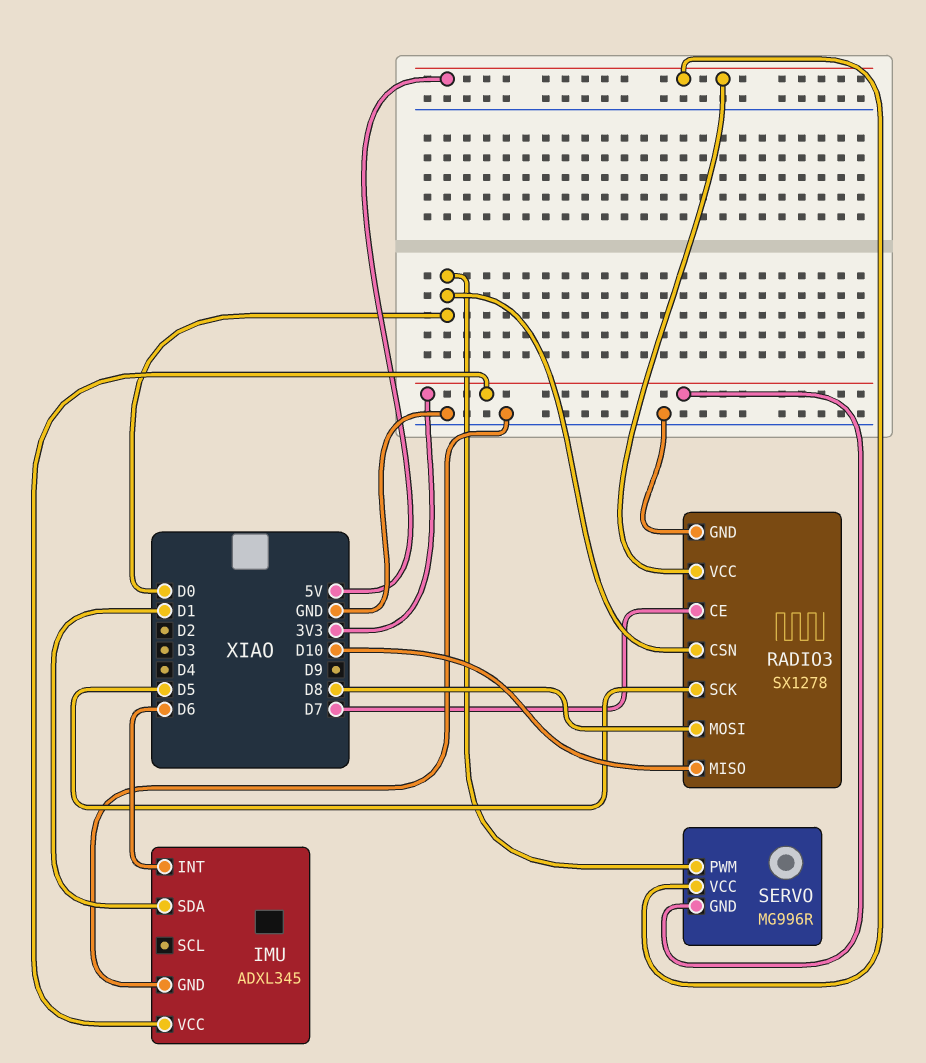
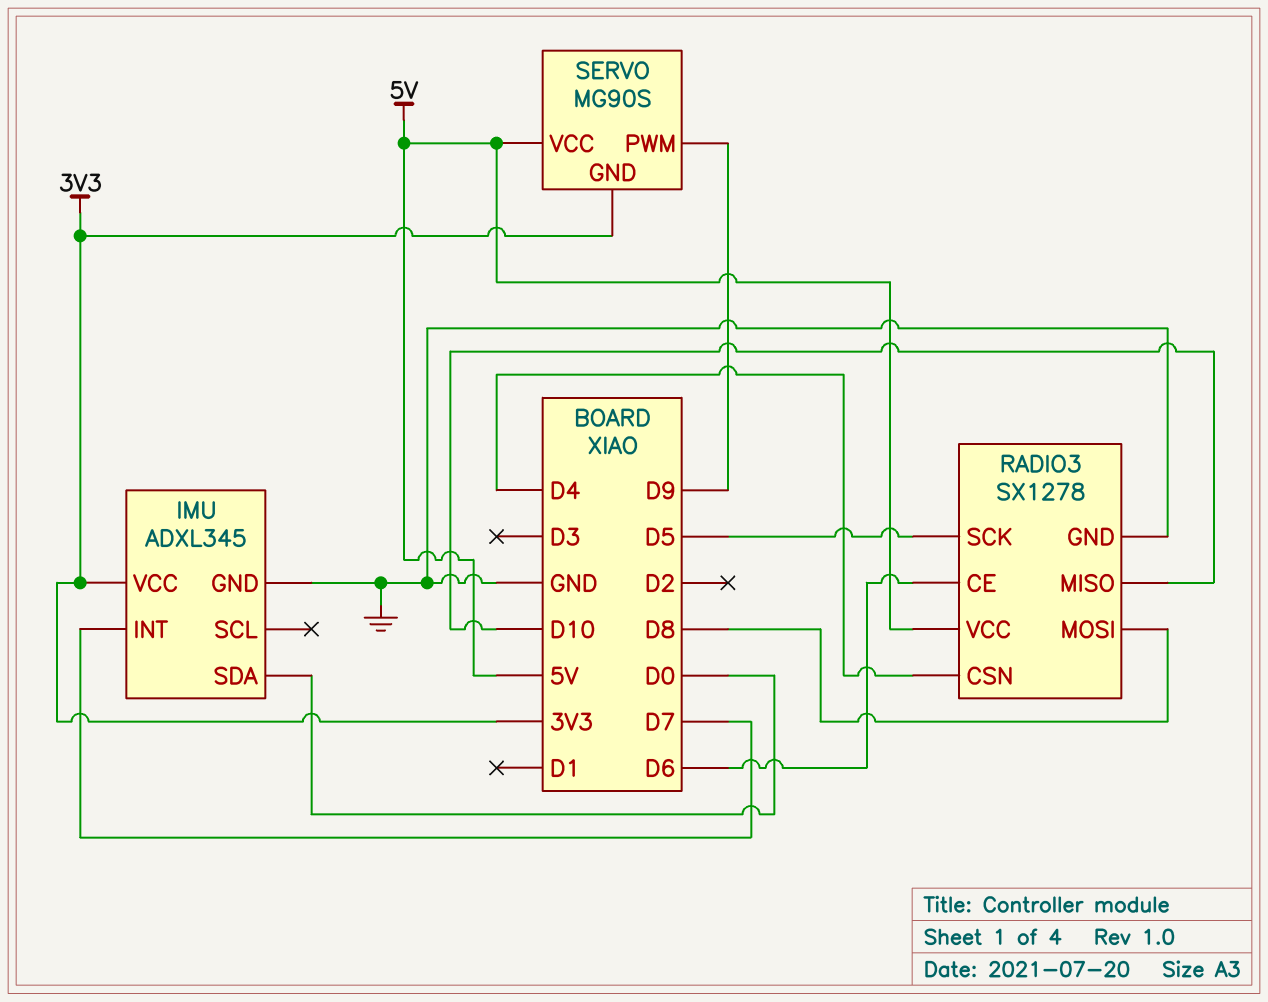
IMU pin INT: D6 -> D7
IMU pin SDA: D1 -> D0
RADIO3 pin CE: D7 -> D6
RADIO3 pin CSN: D0 -> D4
SERVO: MG996R -> MG90S
SERVO pin PWM: D0 -> D9

